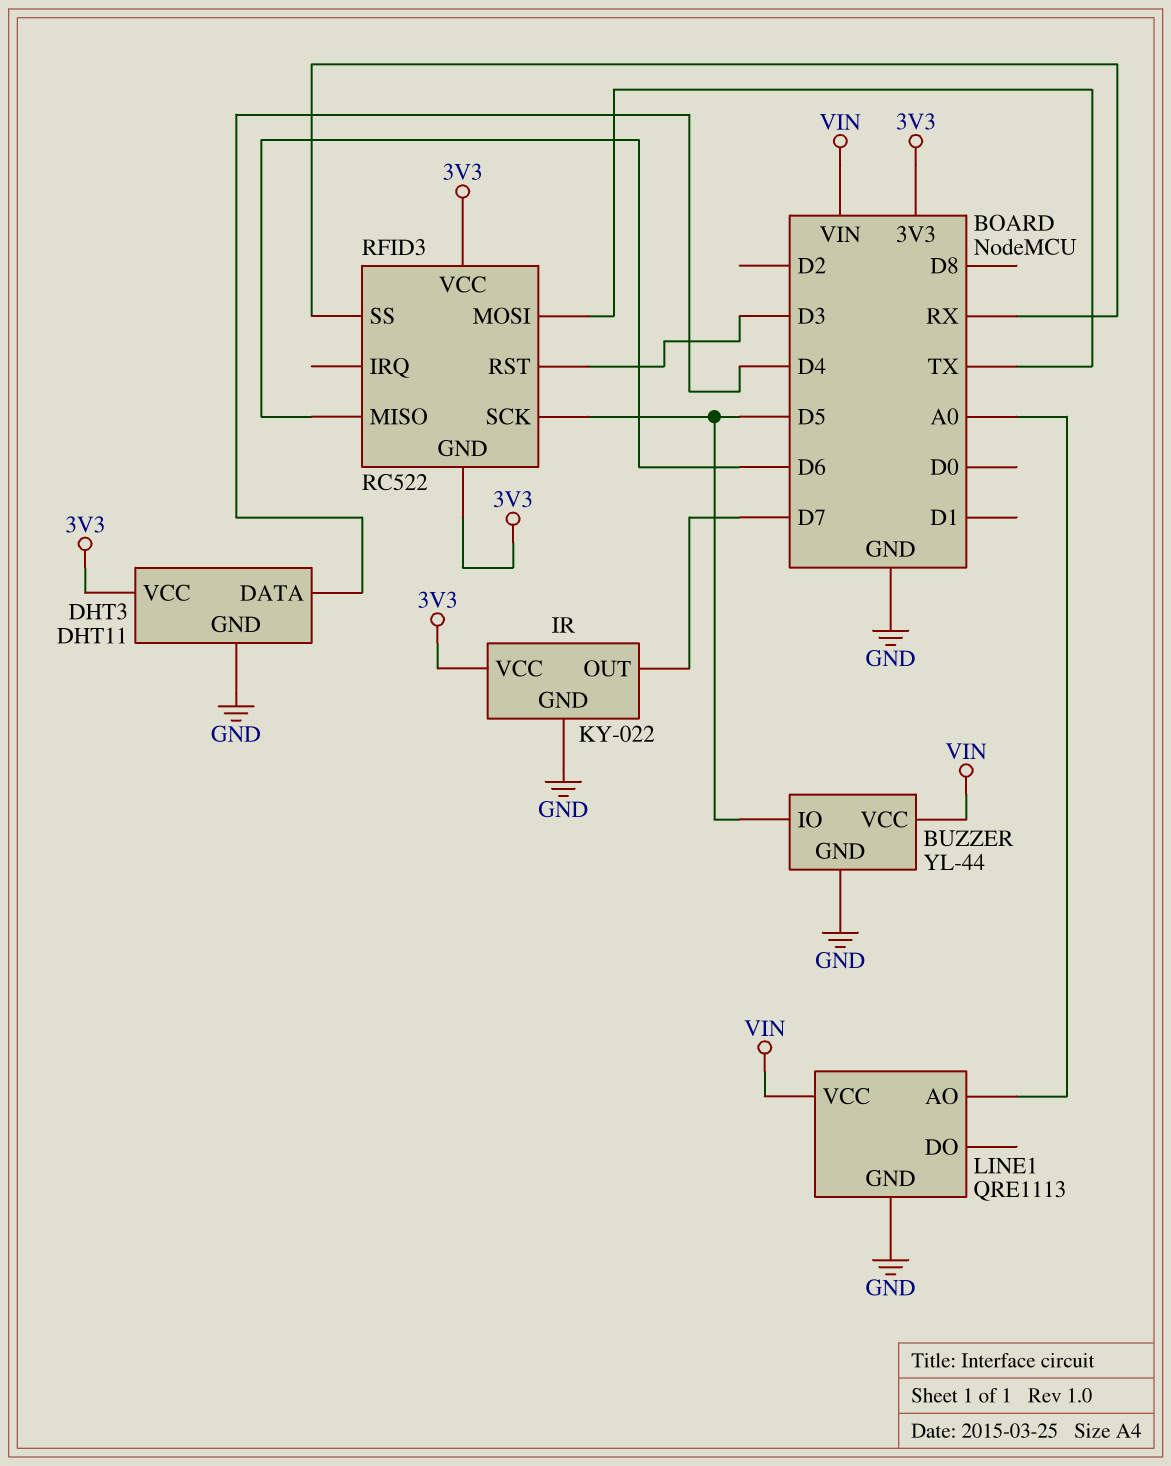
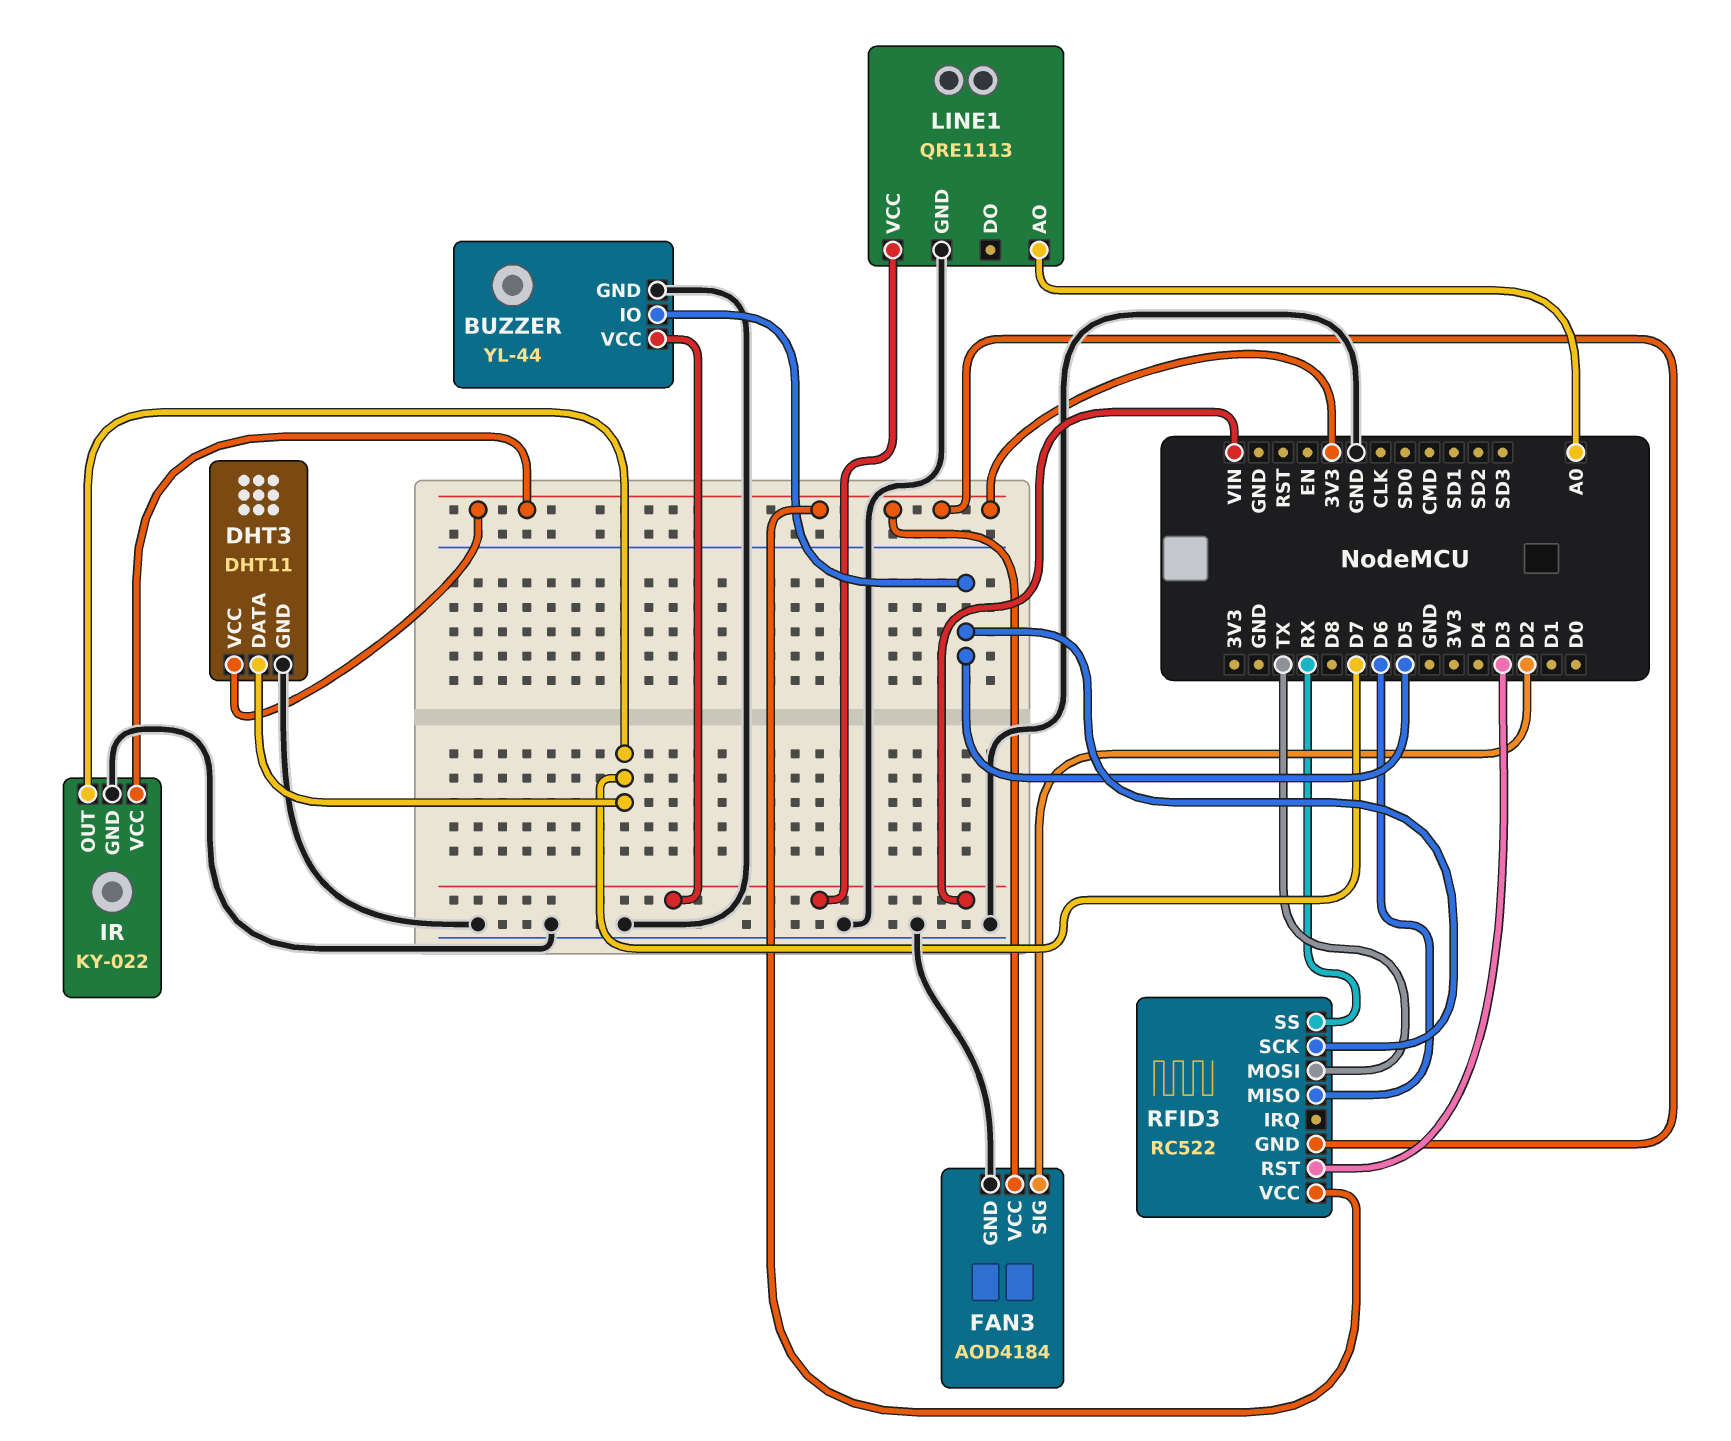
DHT3 pin DATA: D4 -> D7
FAN3: none -> AOD4184
FAN3 pin GND: none -> GND
FAN3 pin SIG: none -> D2
FAN3 pin VCC: none -> 3V3

